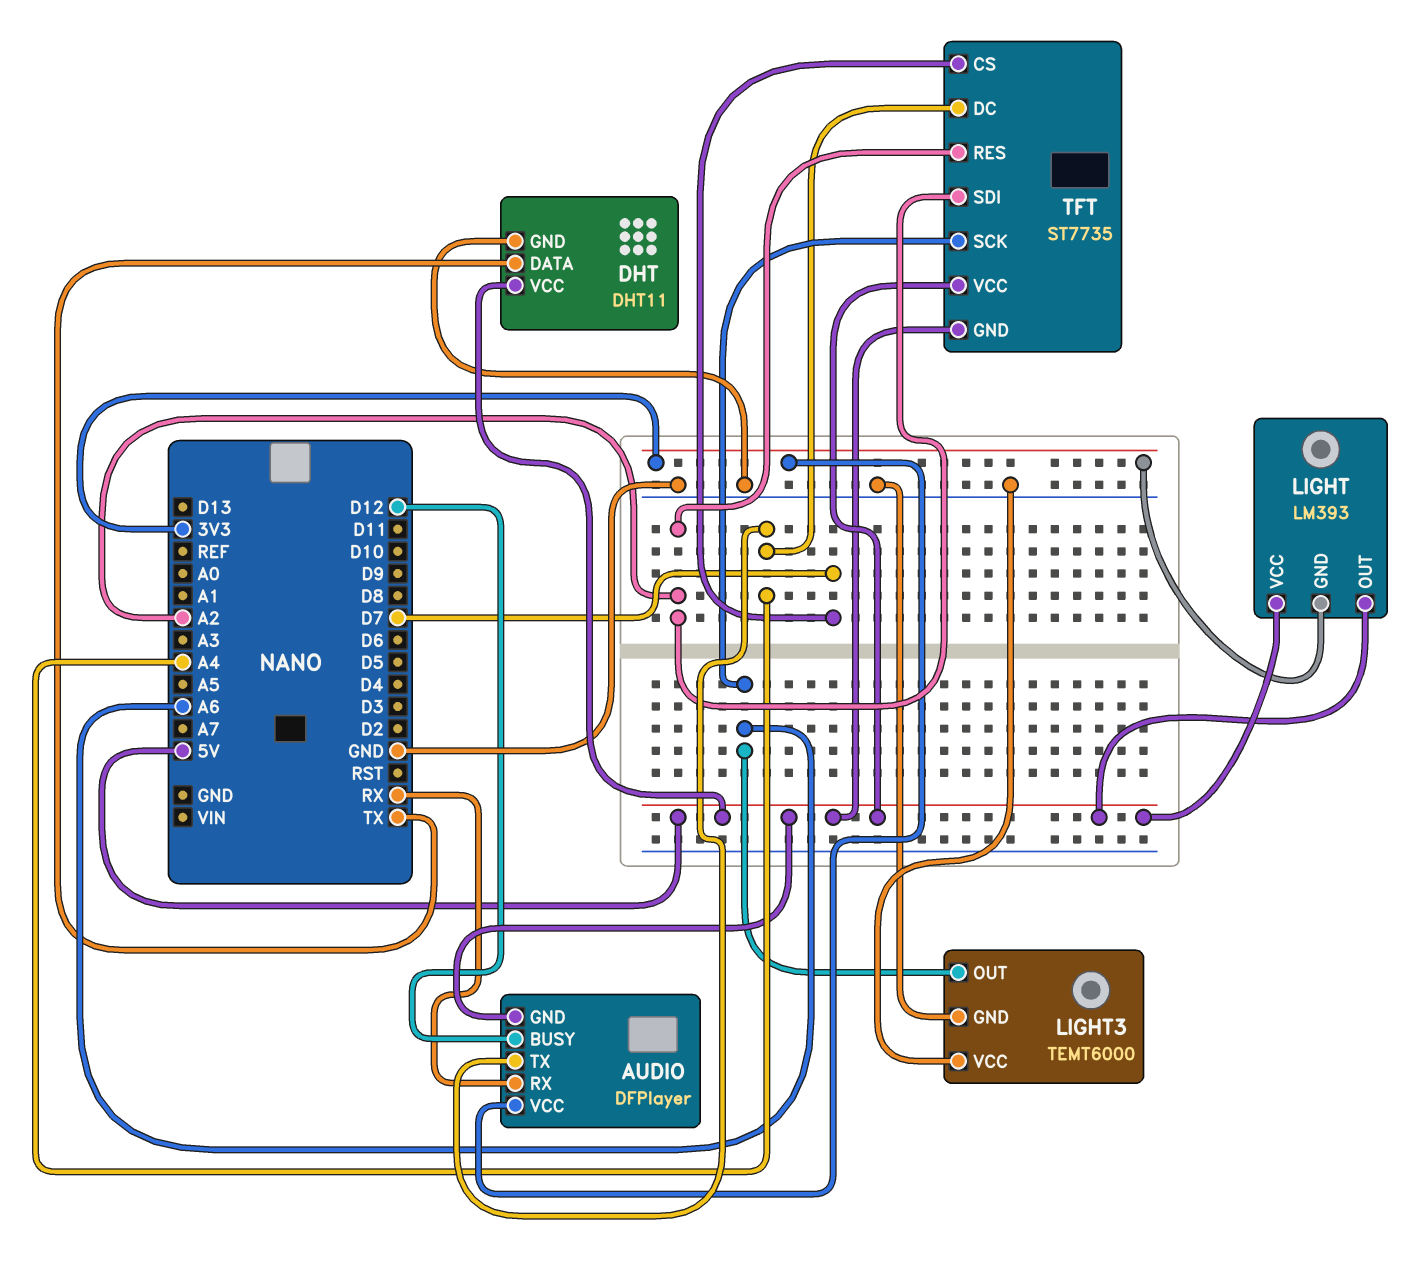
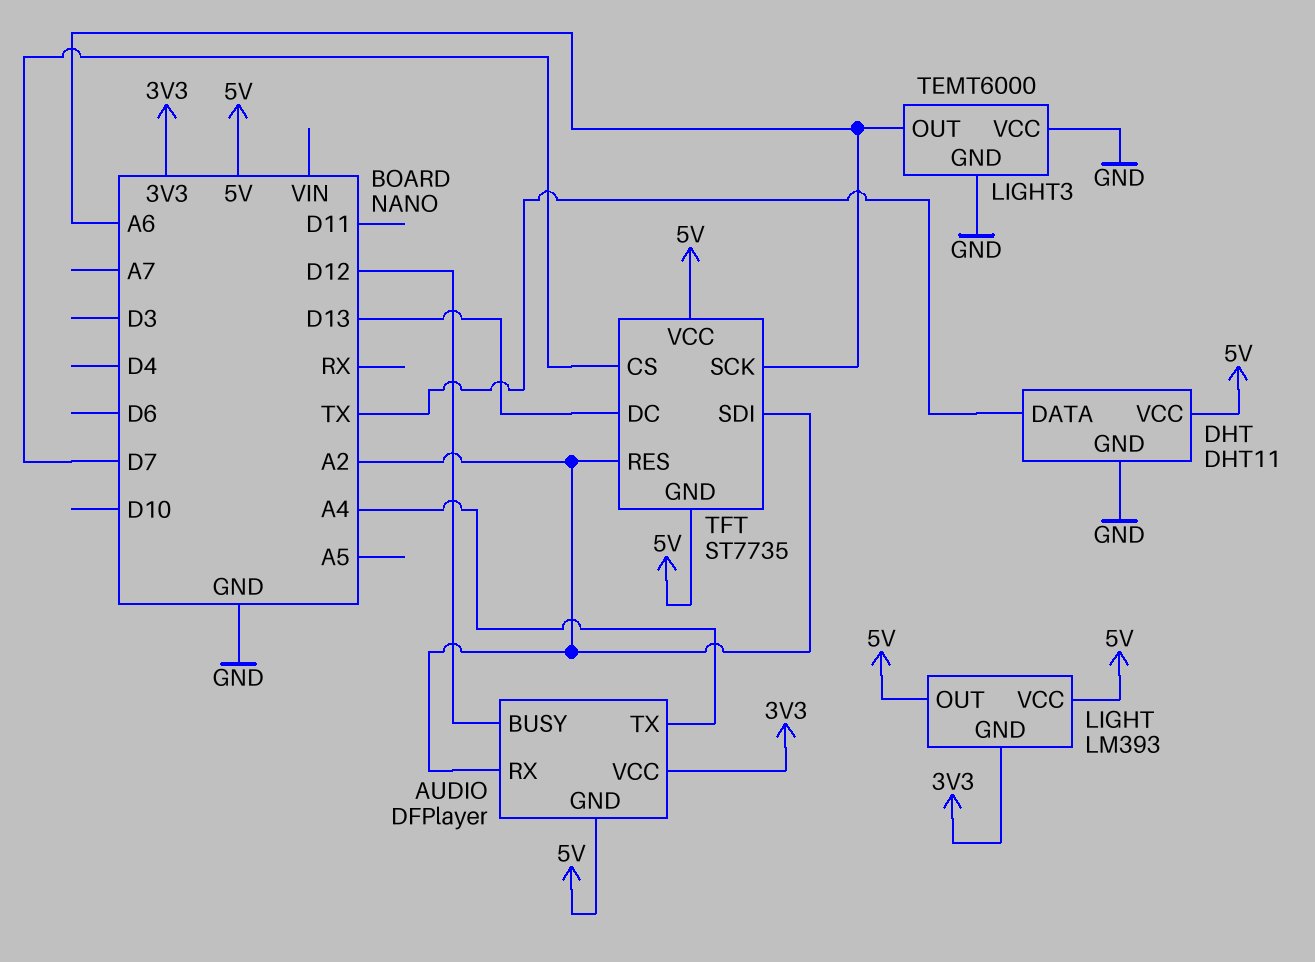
AUDIO pin RX: RX -> A2
TFT pin DC: A4 -> D13

